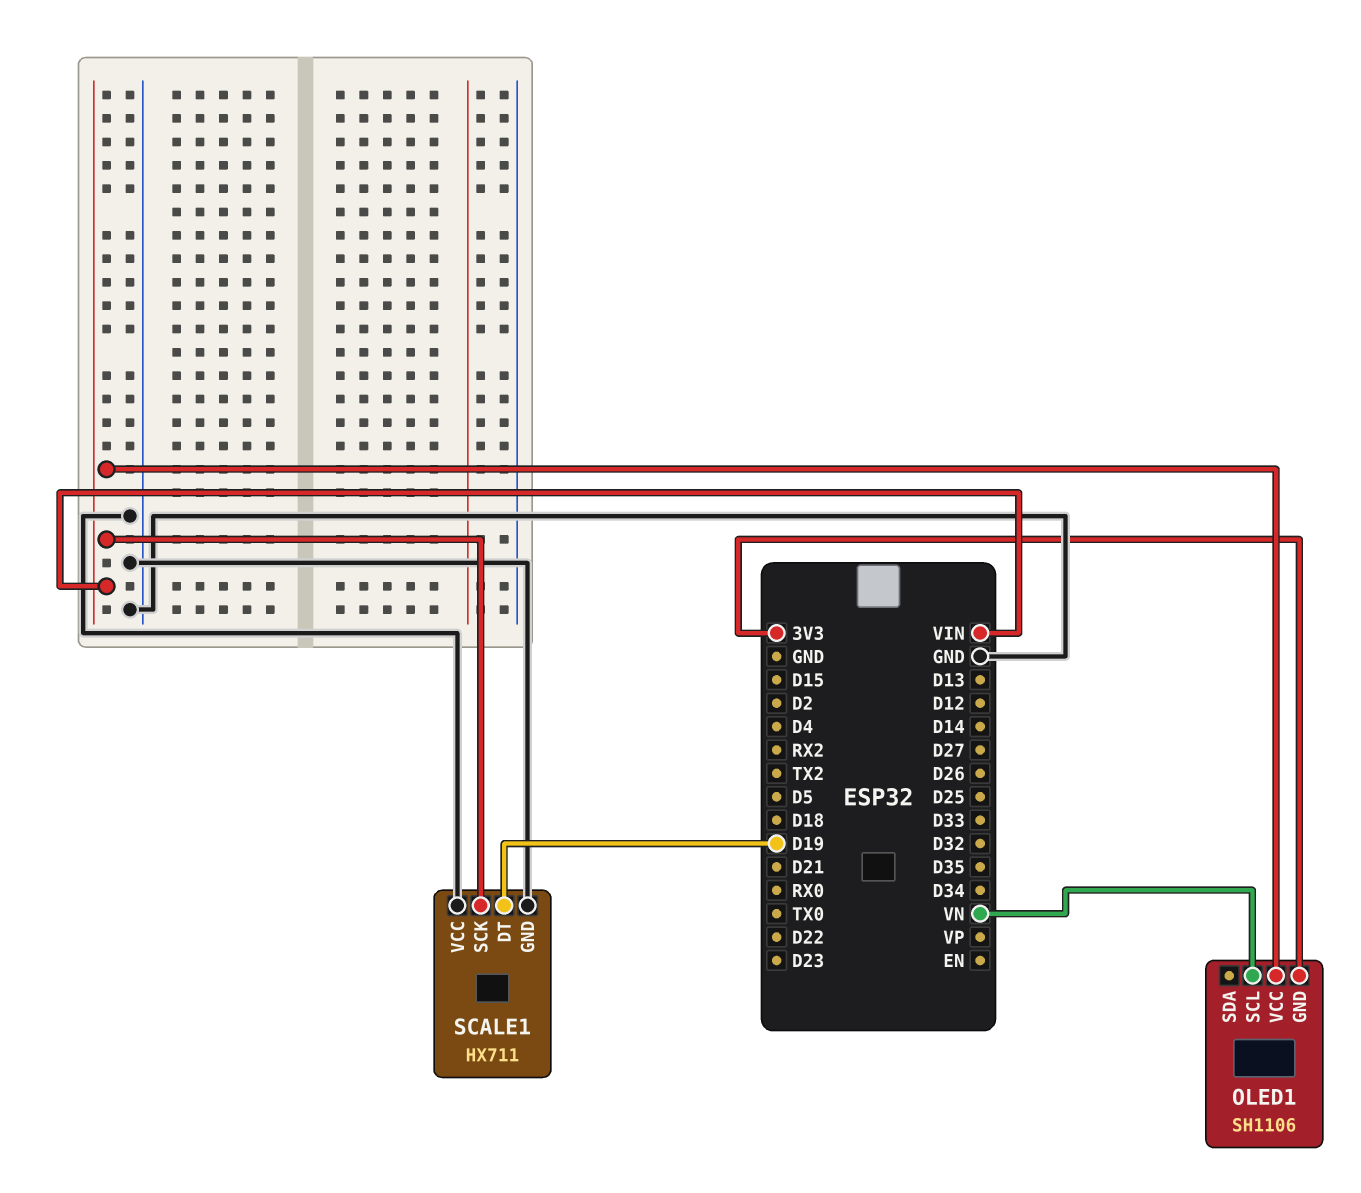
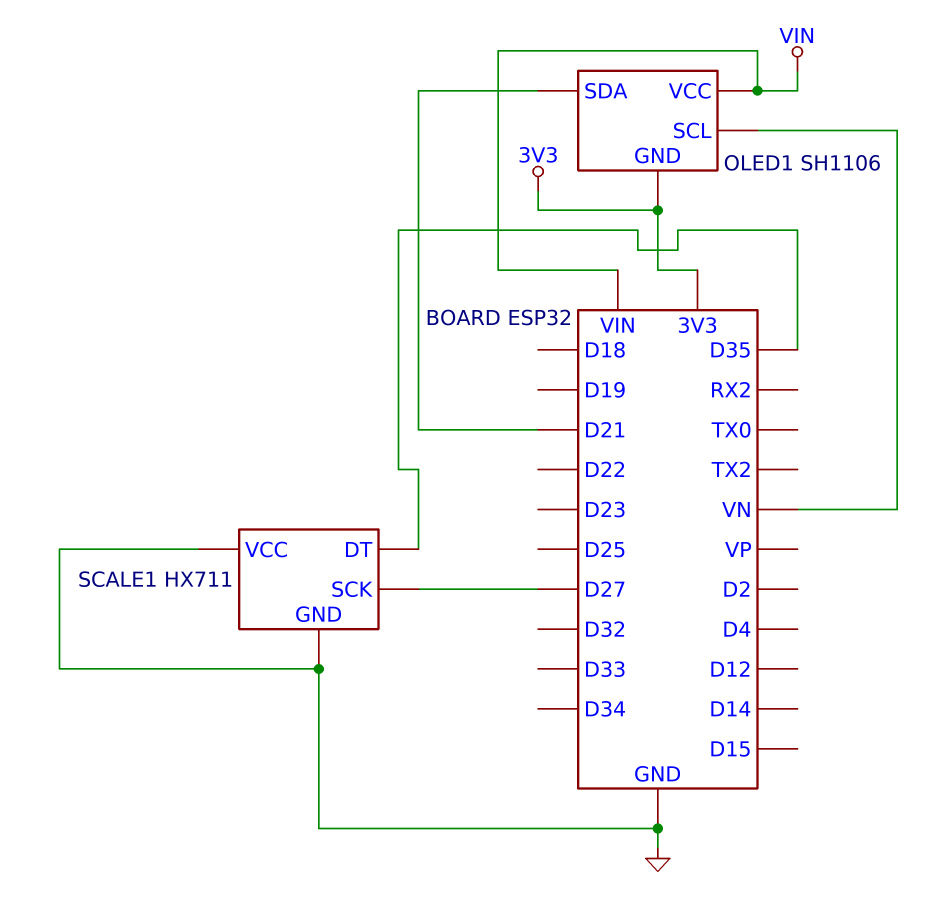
OLED1 pin SDA: none -> D21
SCALE1 pin DT: D19 -> D35
SCALE1 pin SCK: VIN -> D27

